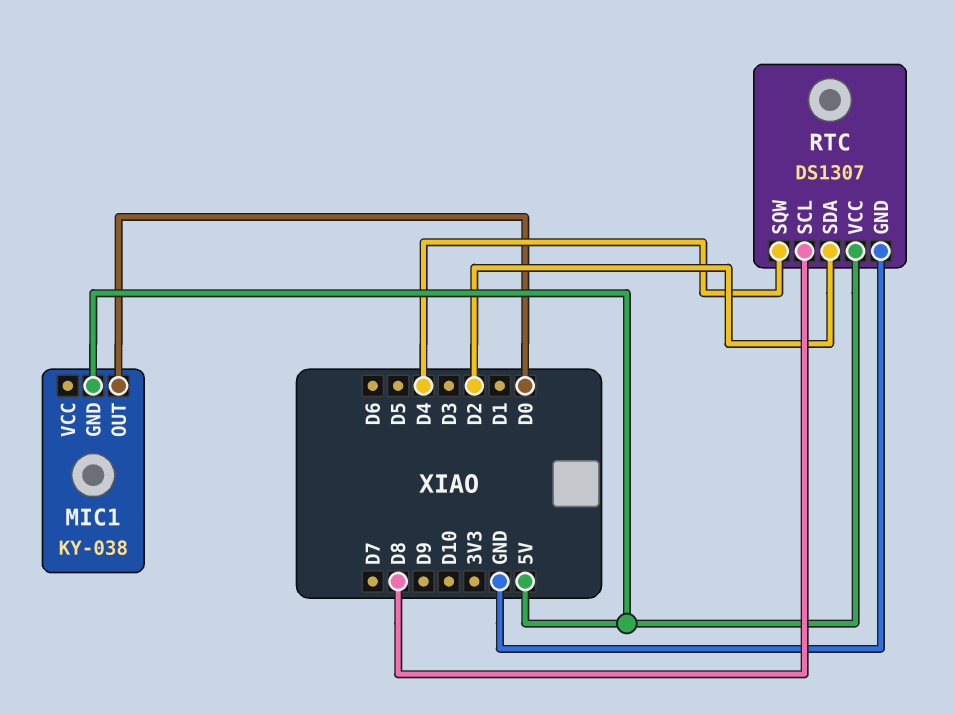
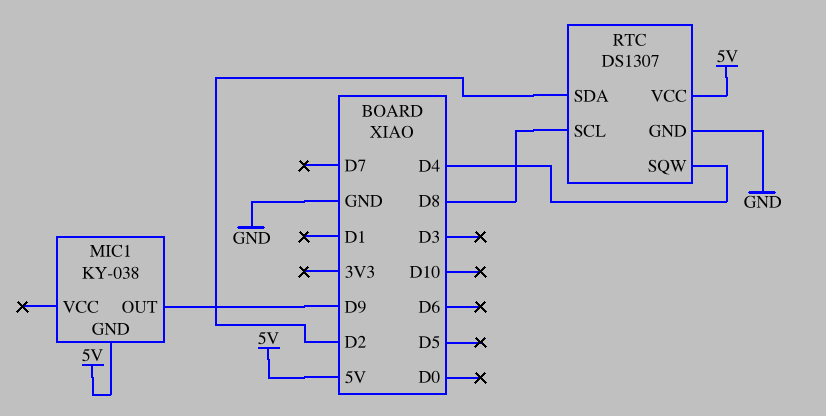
MIC1 pin OUT: D0 -> D9

